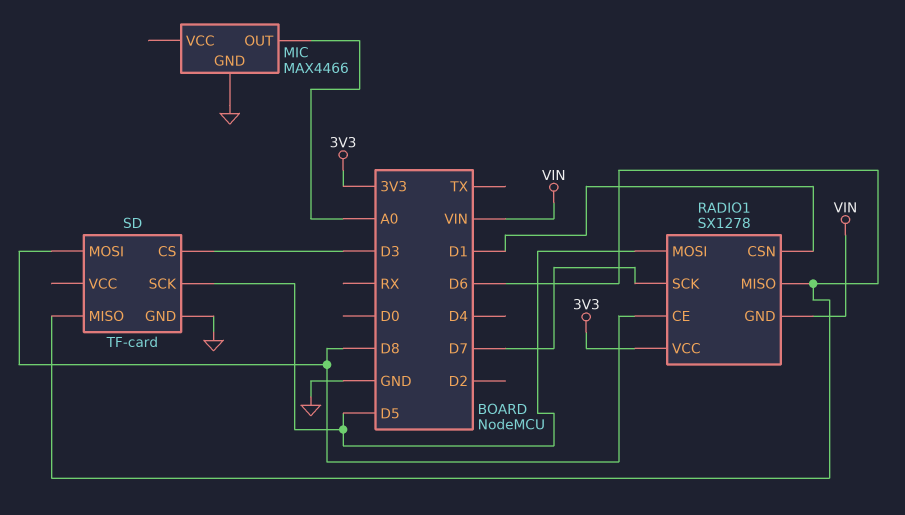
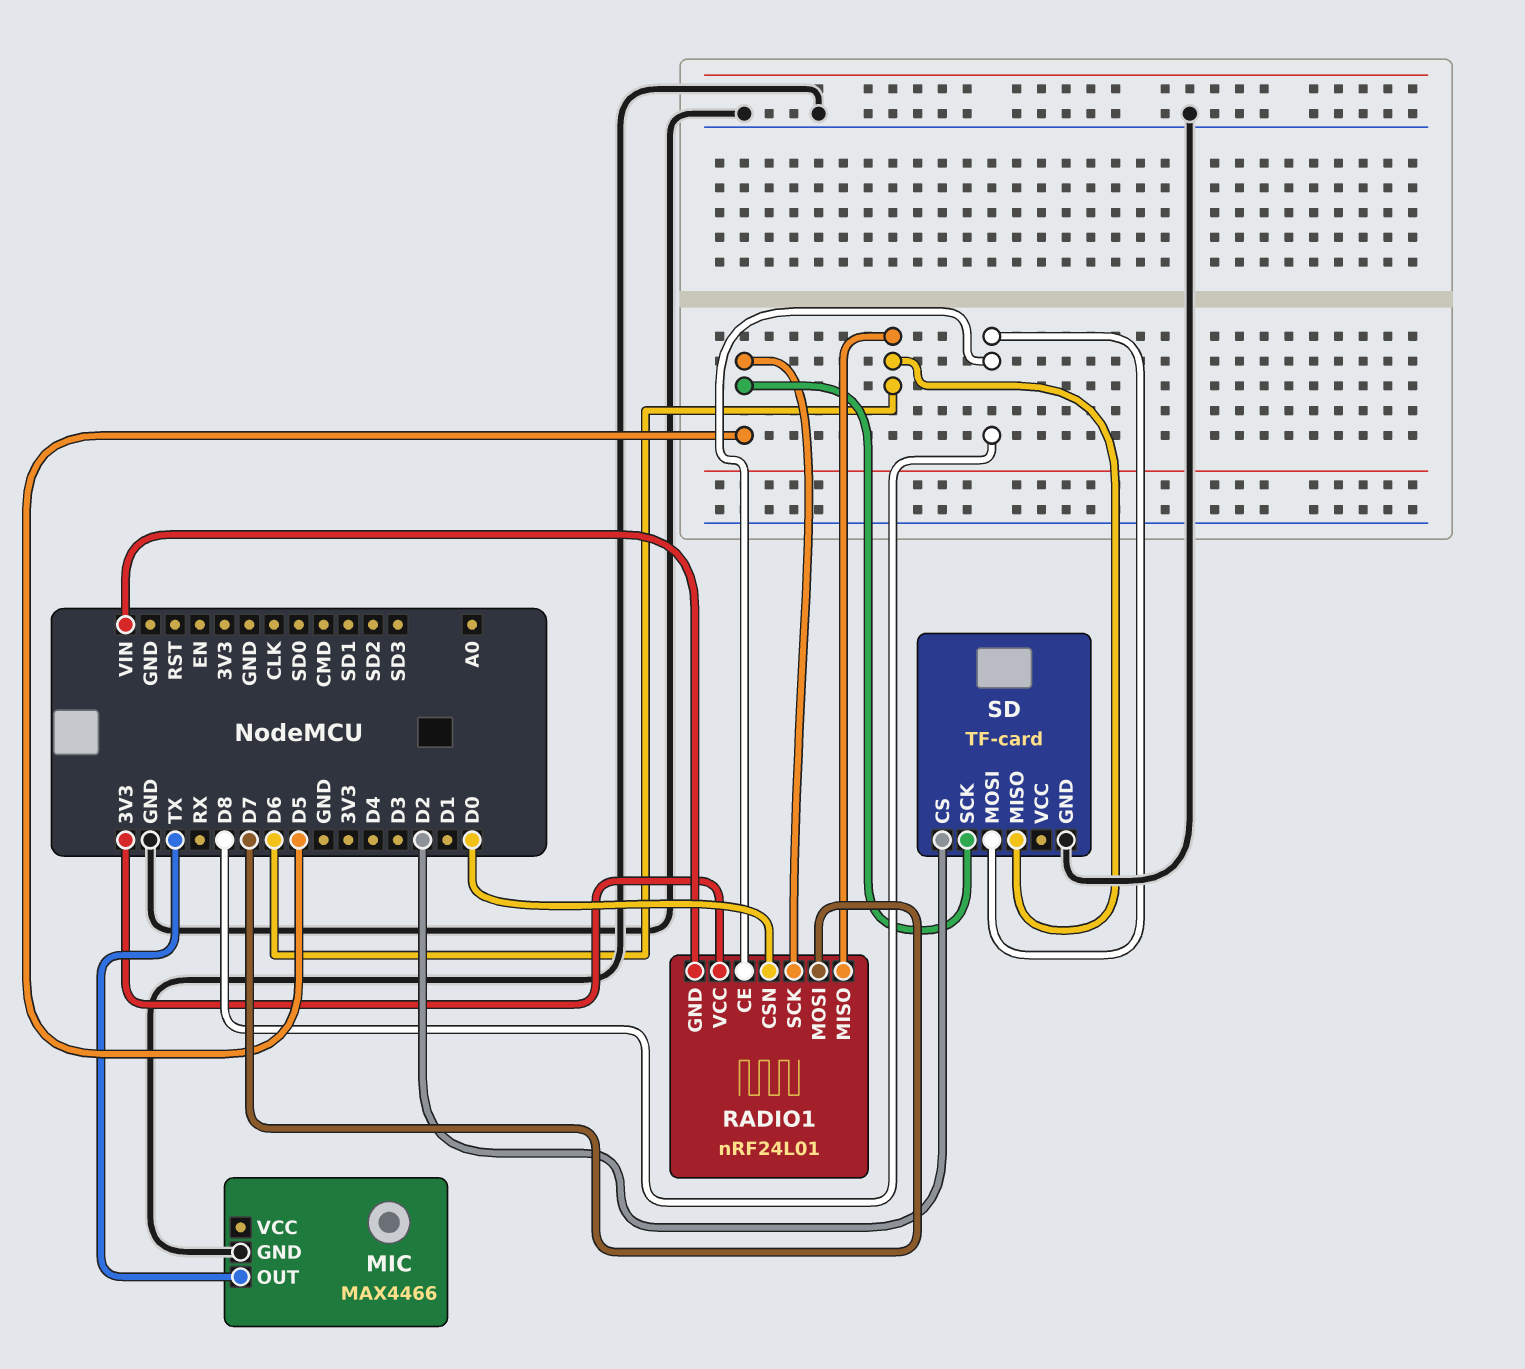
MIC pin OUT: A0 -> TX
RADIO1: SX1278 -> nRF24L01
RADIO1 pin CSN: D1 -> D0
RADIO1 pin MOSI: D5 -> D7
RADIO1 pin SCK: D7 -> D5
SD pin CS: D3 -> D2

